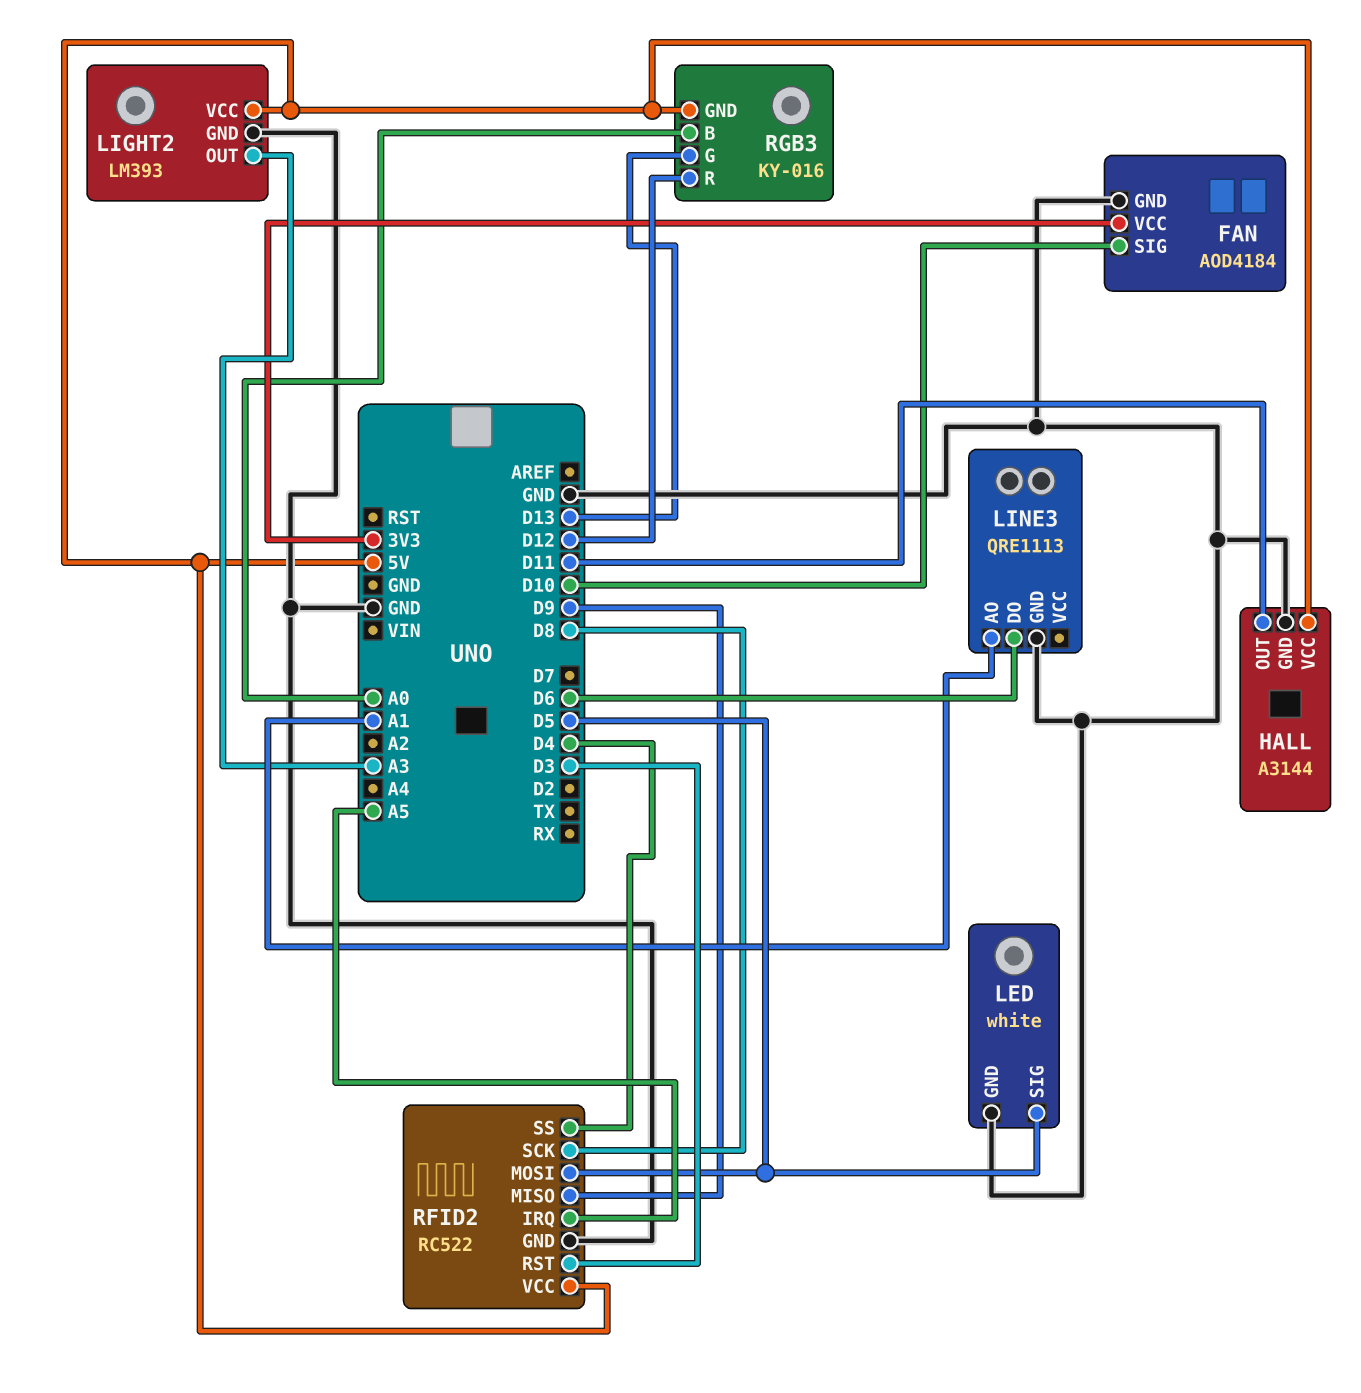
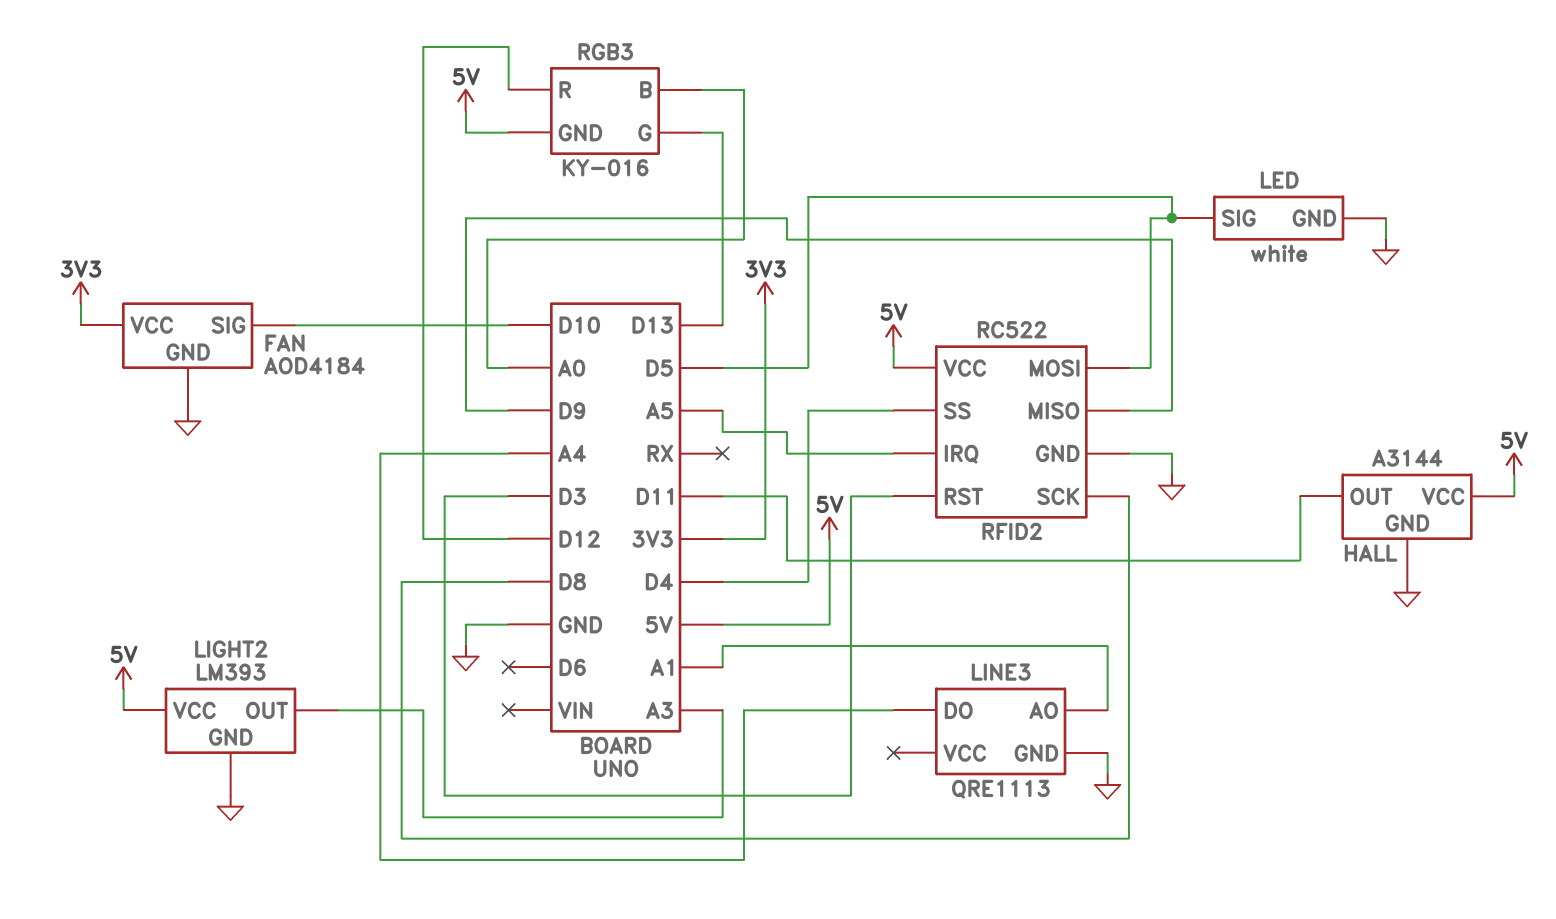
LINE3 pin DO: D6 -> A4

